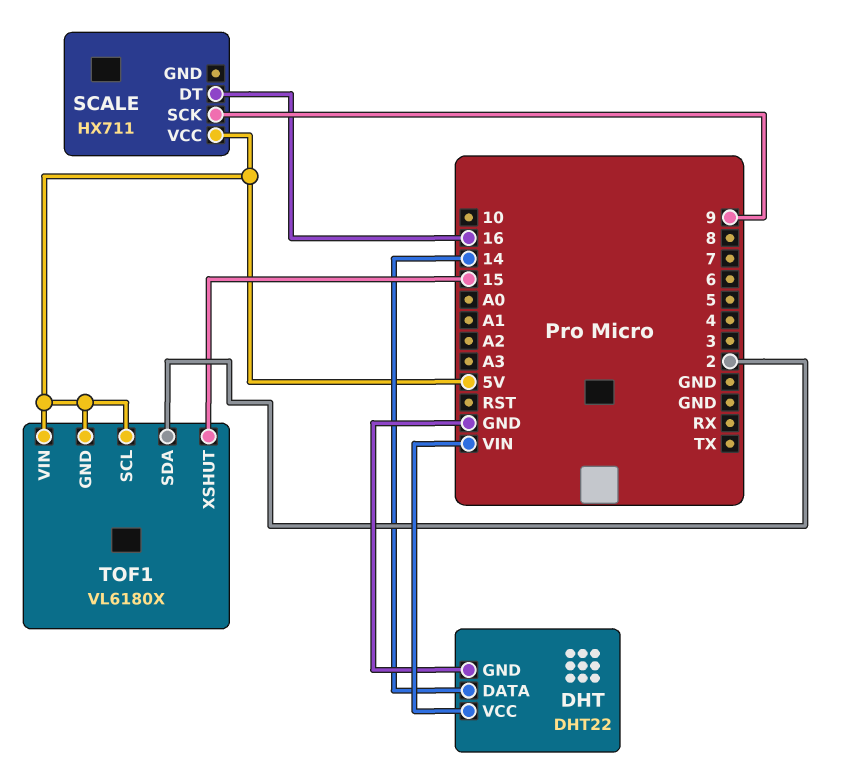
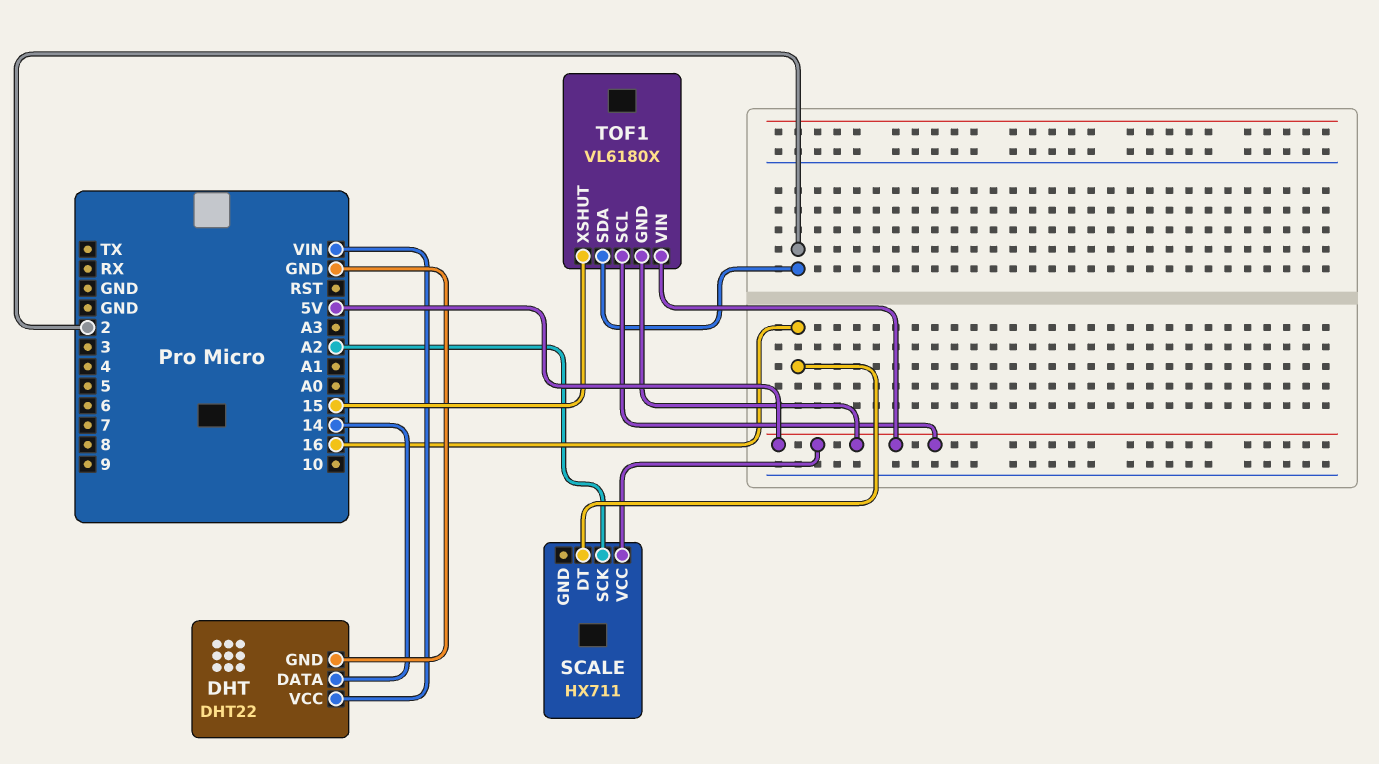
SCALE pin SCK: 9 -> A2

